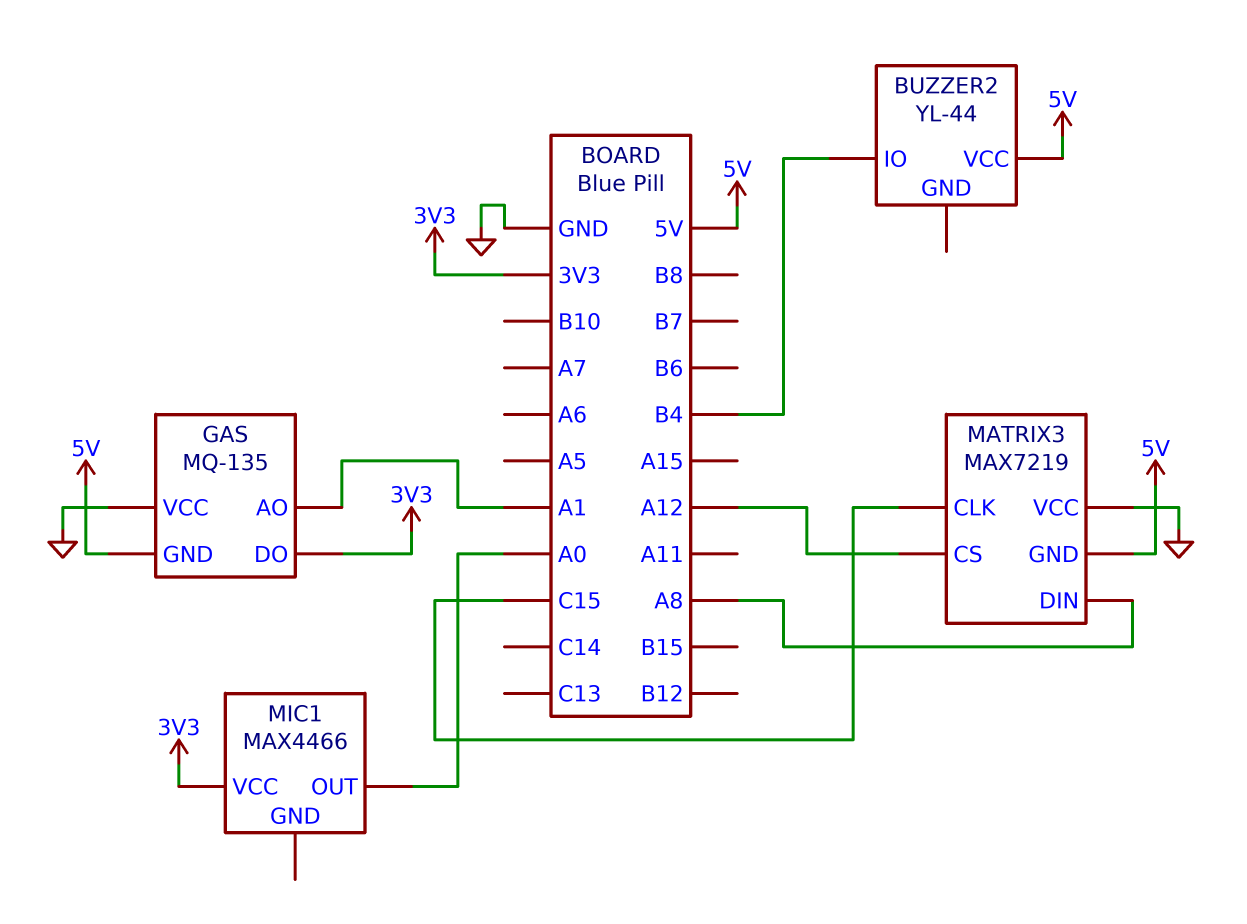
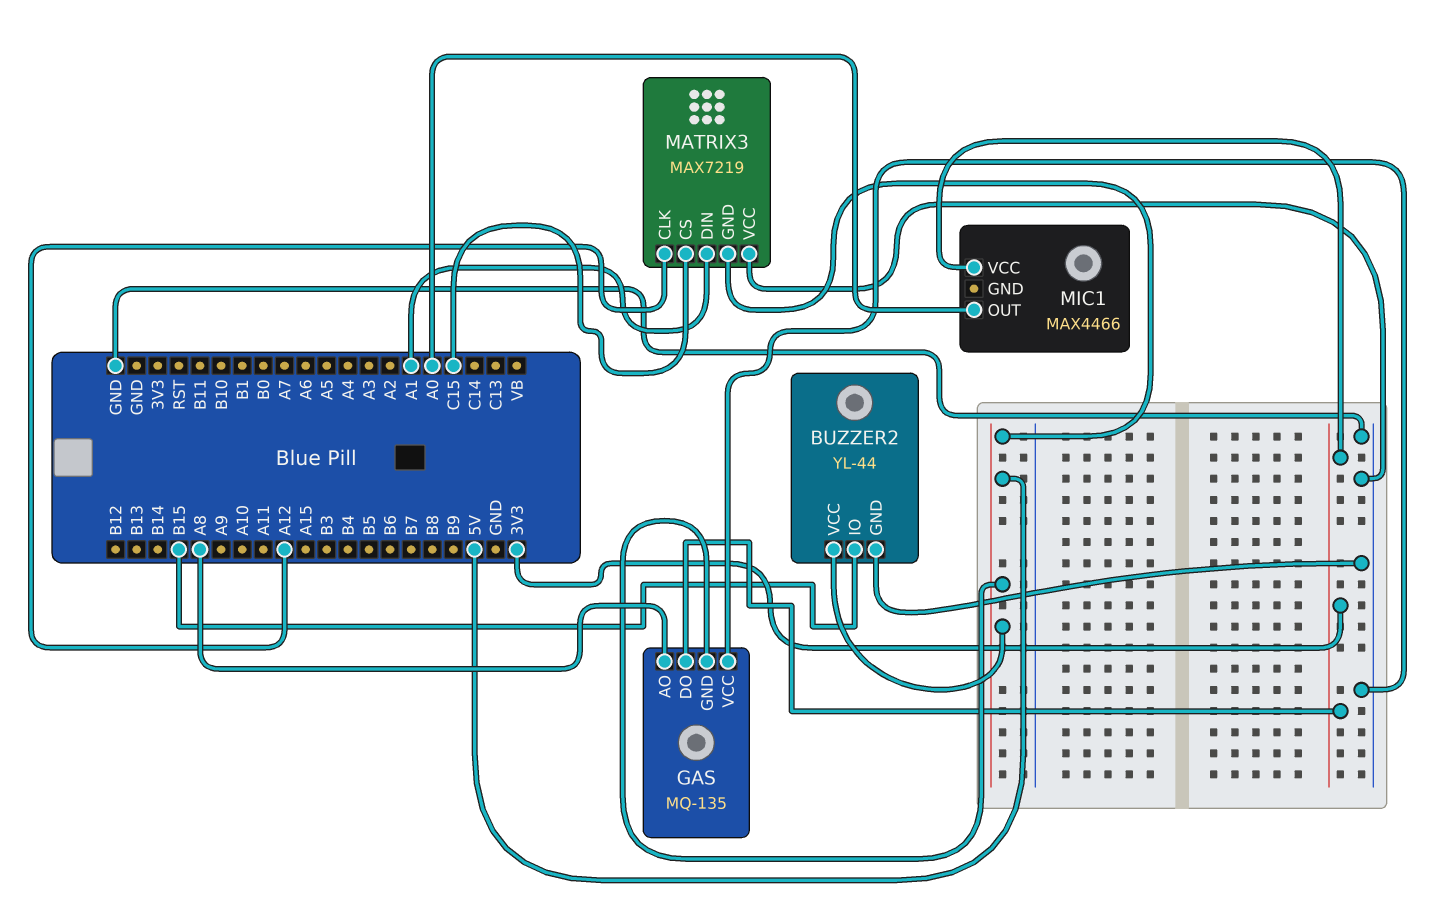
BUZZER2 pin GND: none -> GND
BUZZER2 pin IO: B4 -> B15
GAS pin AO: A1 -> A8
MATRIX3 pin CLK: C15 -> A12
MATRIX3 pin CS: A12 -> C15
MATRIX3 pin DIN: A8 -> A1

